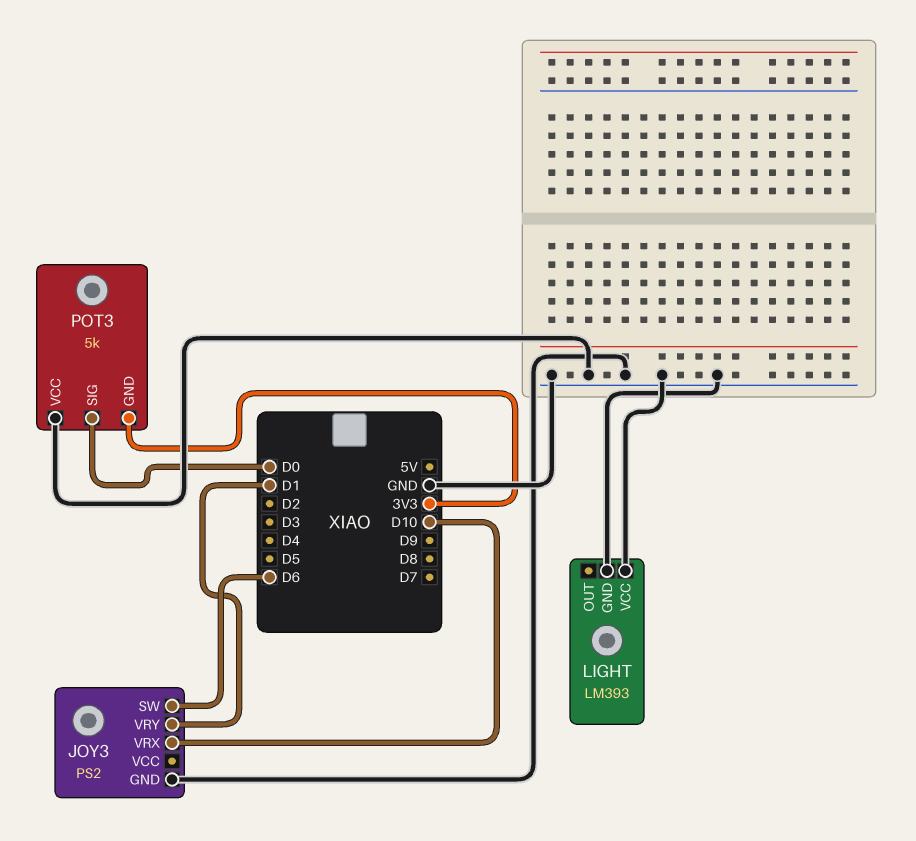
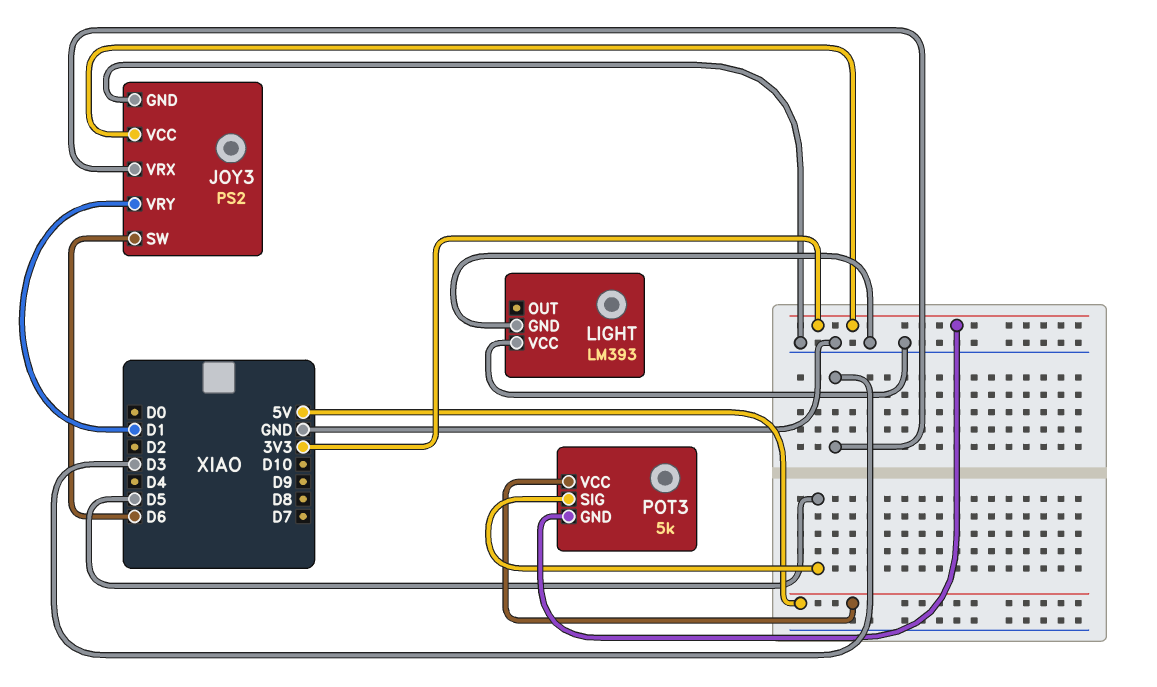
JOY3 pin VCC: none -> 3V3
JOY3 pin VRX: D10 -> D3
POT3 pin SIG: D0 -> D5
POT3 pin VCC: GND -> 5V

